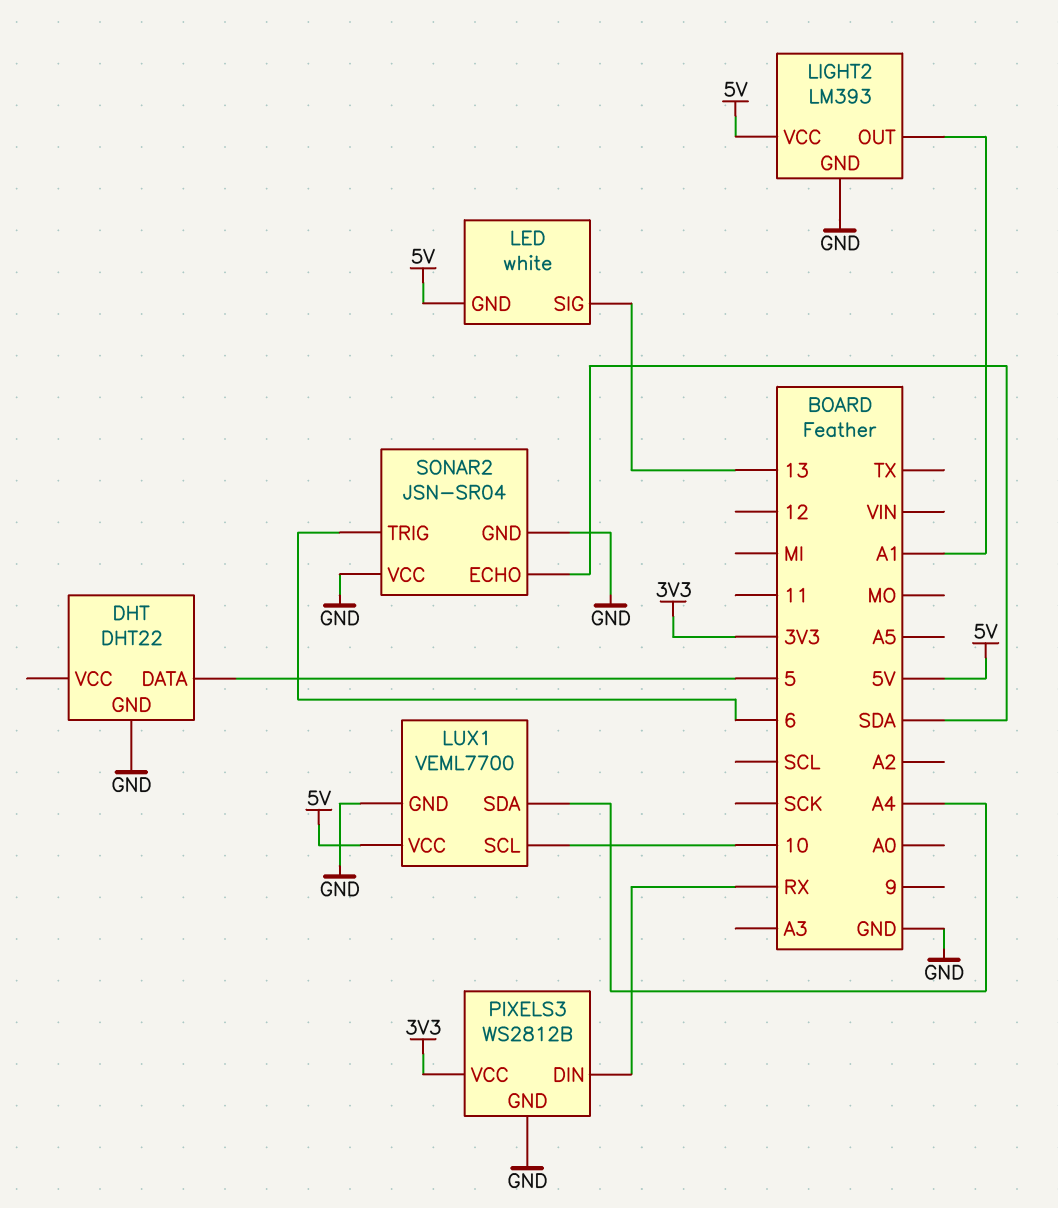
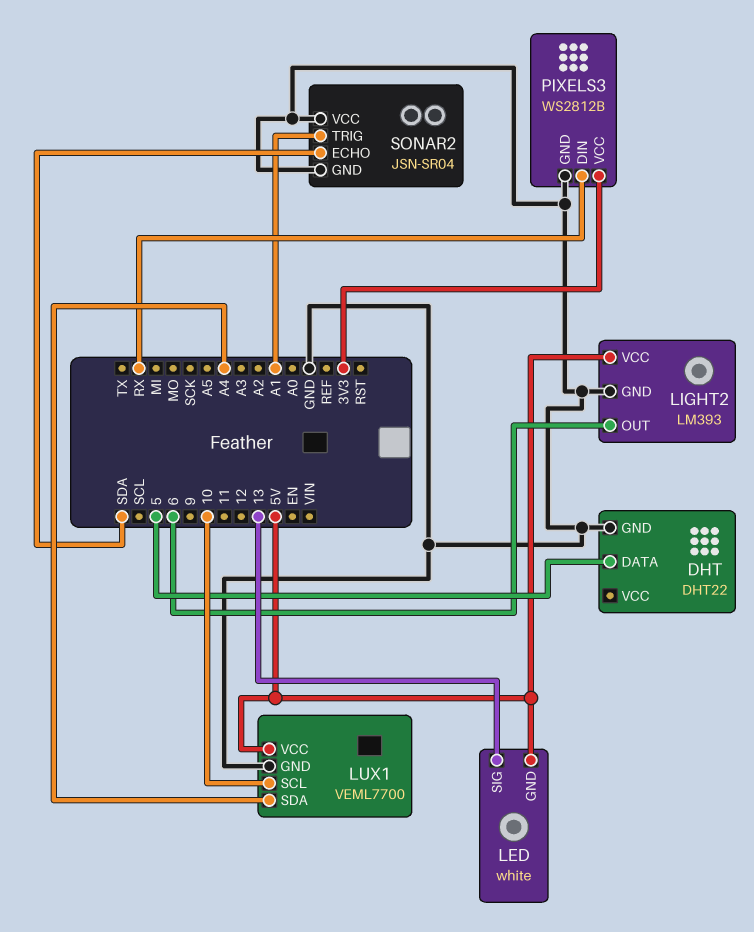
LIGHT2 pin OUT: A1 -> 6
SONAR2 pin TRIG: 6 -> A1

